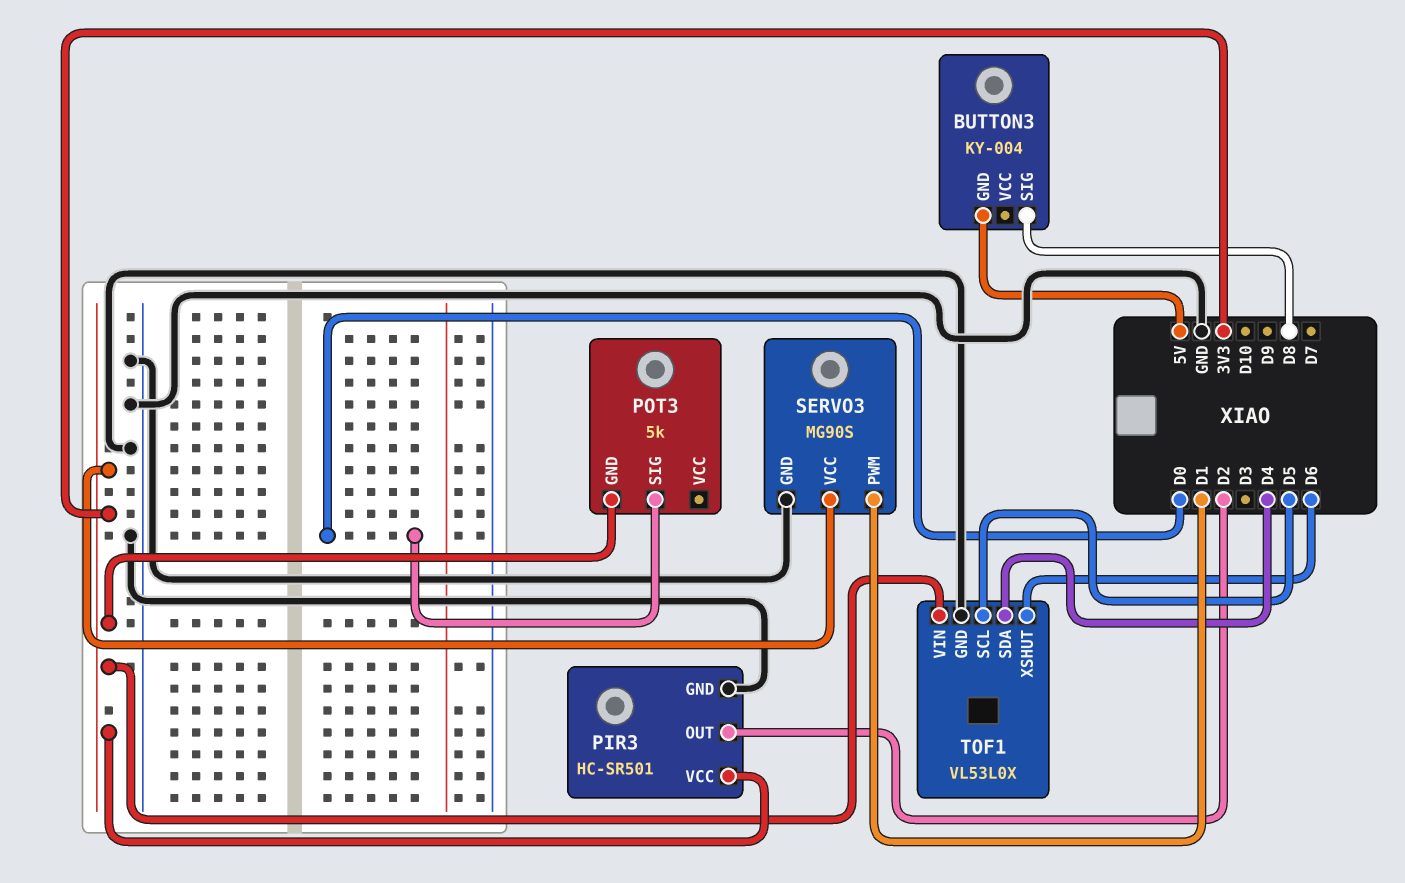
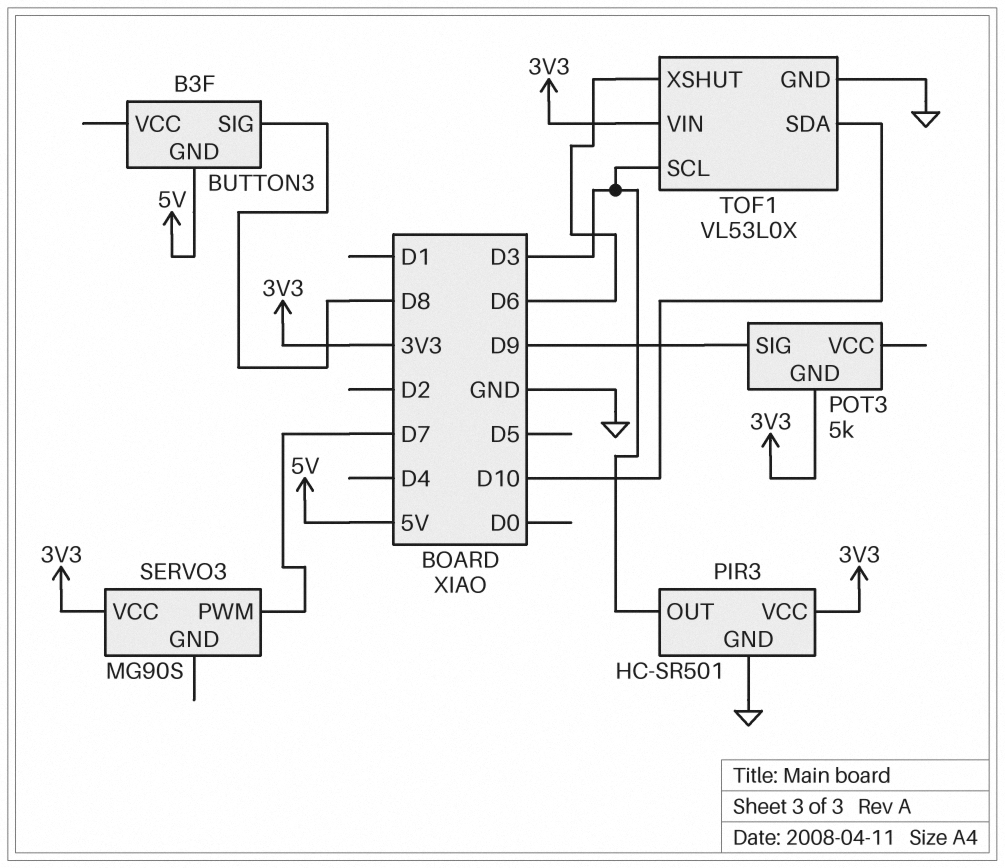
BUTTON3: KY-004 -> B3F
PIR3 pin OUT: D2 -> D3
POT3 pin SIG: D0 -> D9
SERVO3 pin GND: GND -> none
SERVO3 pin PWM: D1 -> D7
TOF1 pin SCL: D5 -> D3
TOF1 pin SDA: D4 -> D10

